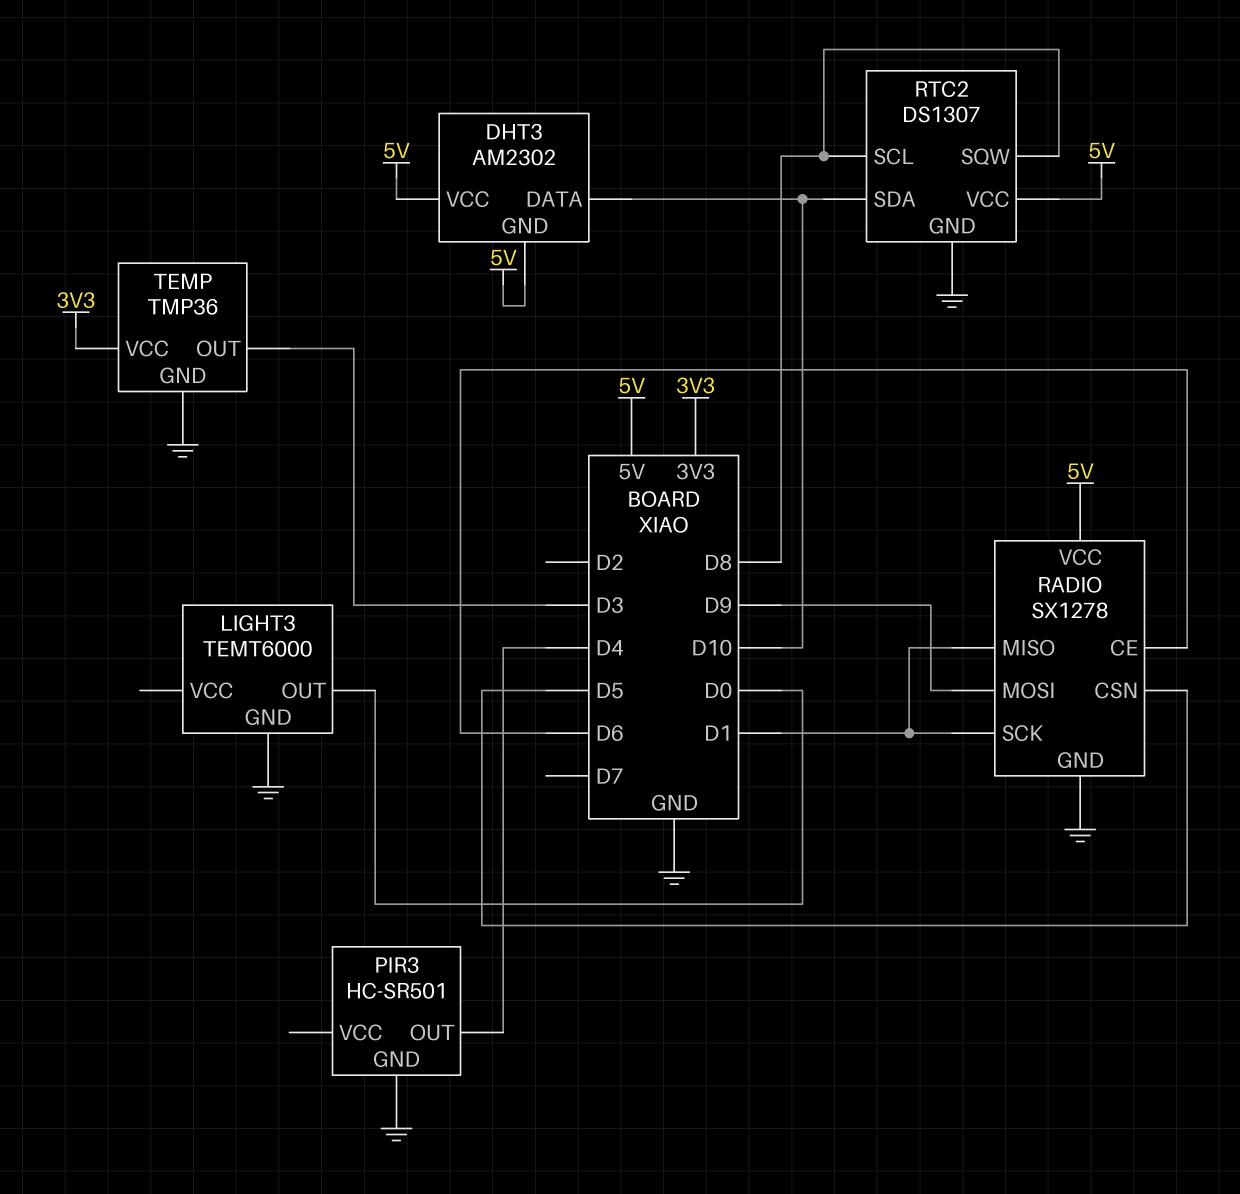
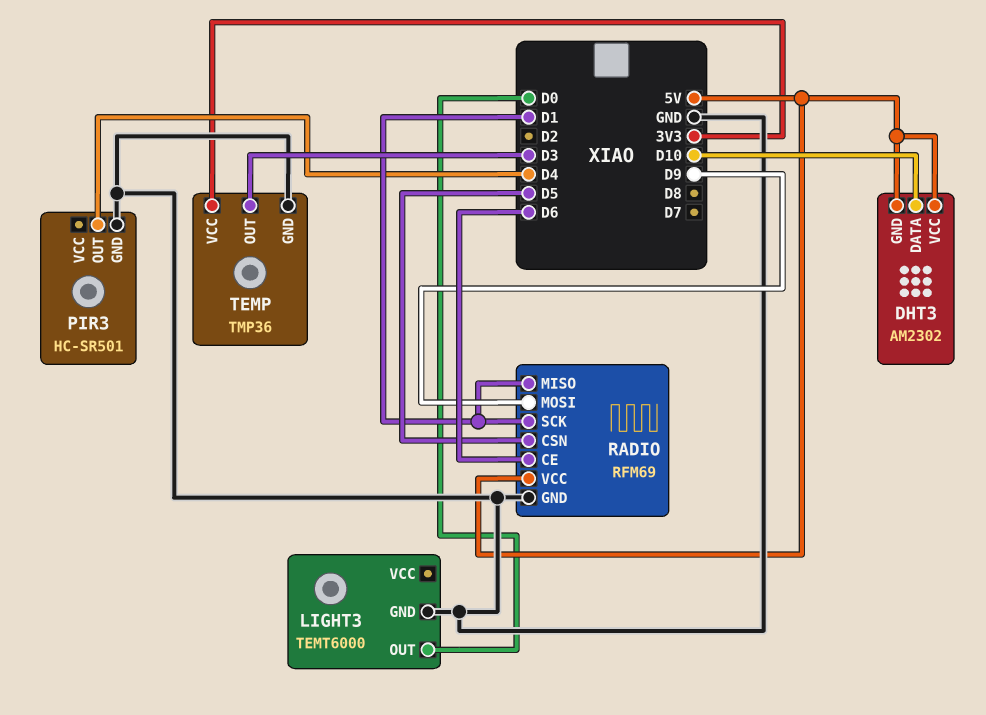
RADIO: SX1278 -> RFM69
RTC2: DS1307 -> none
RTC2 pin GND: GND -> none
RTC2 pin SCL: D8 -> none
RTC2 pin SDA: D10 -> none
RTC2 pin SQW: D8 -> none
RTC2 pin VCC: 5V -> none

